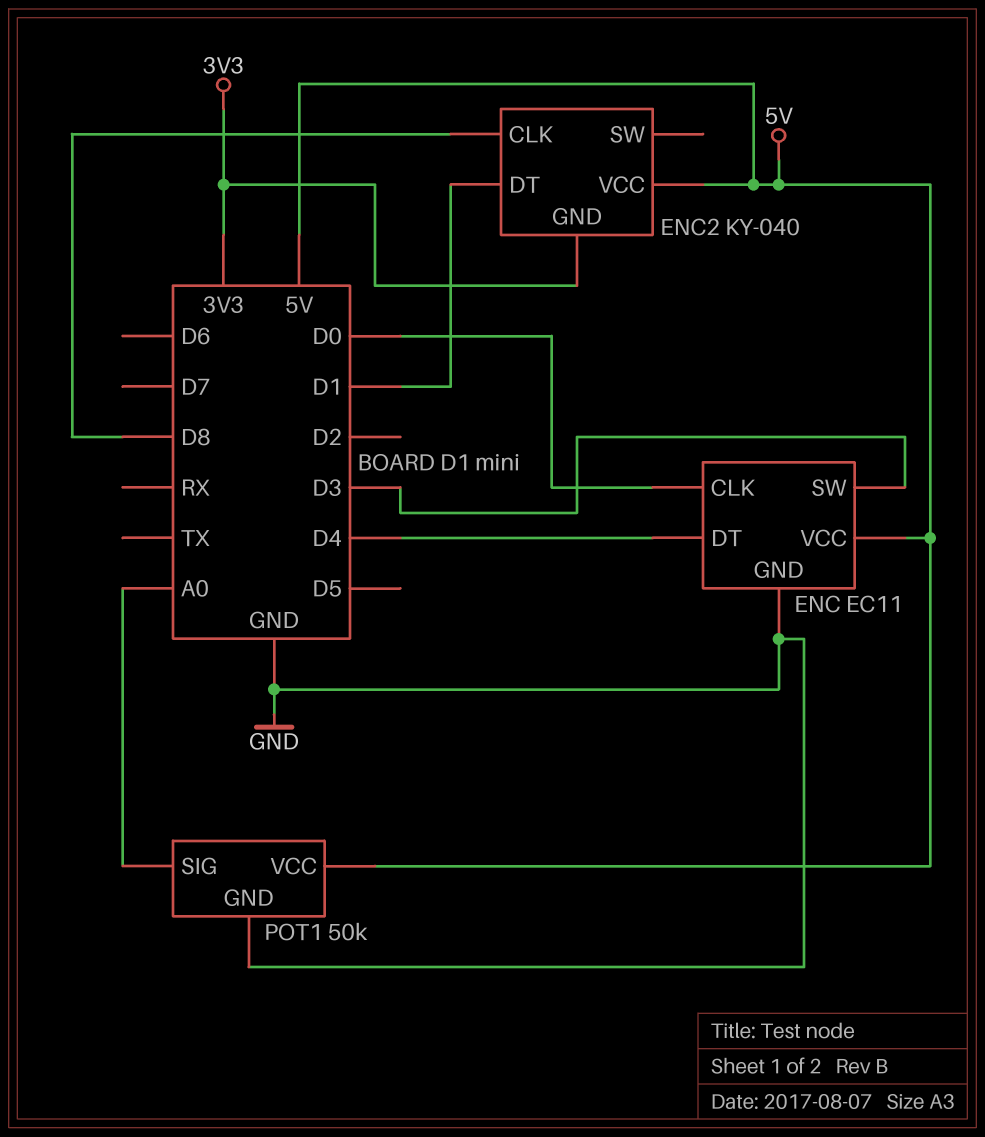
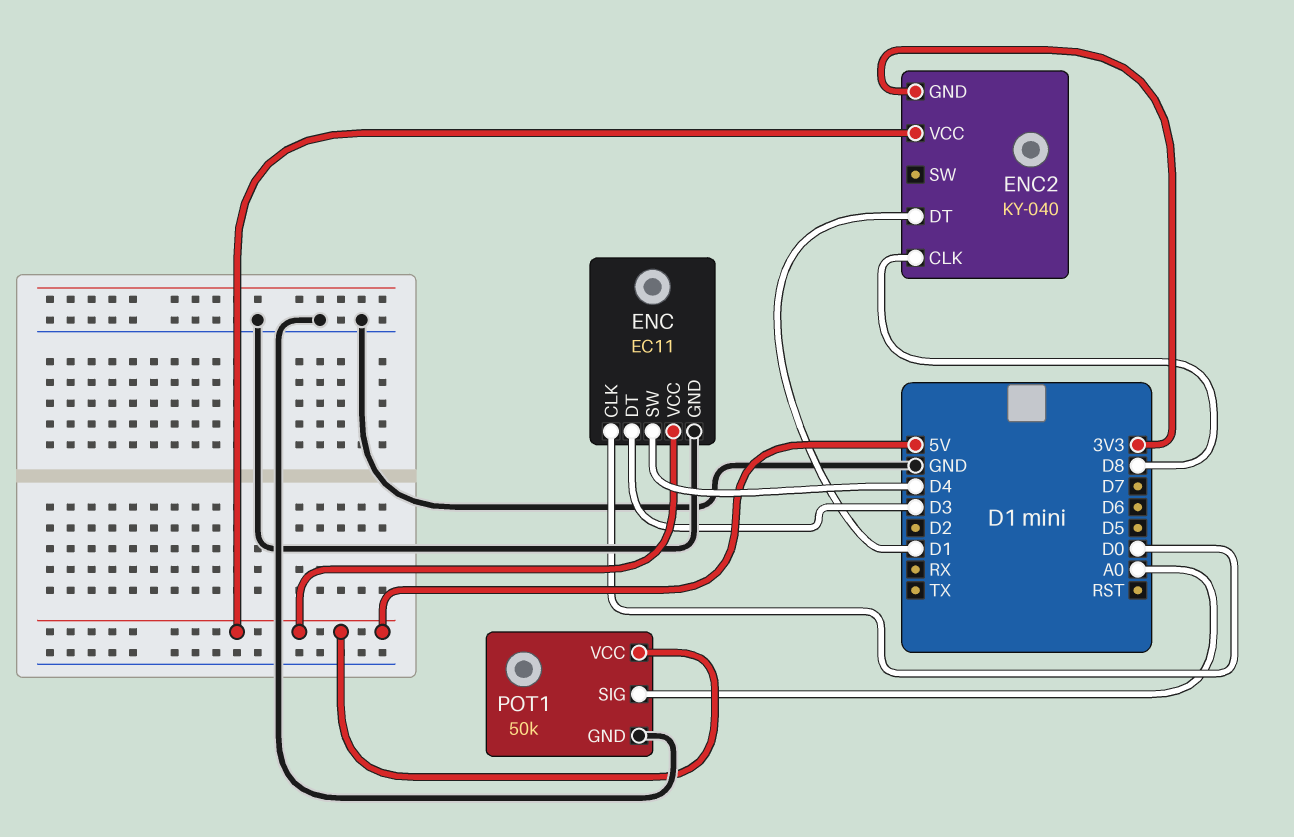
ENC pin DT: D4 -> D3
ENC pin SW: D3 -> D4

